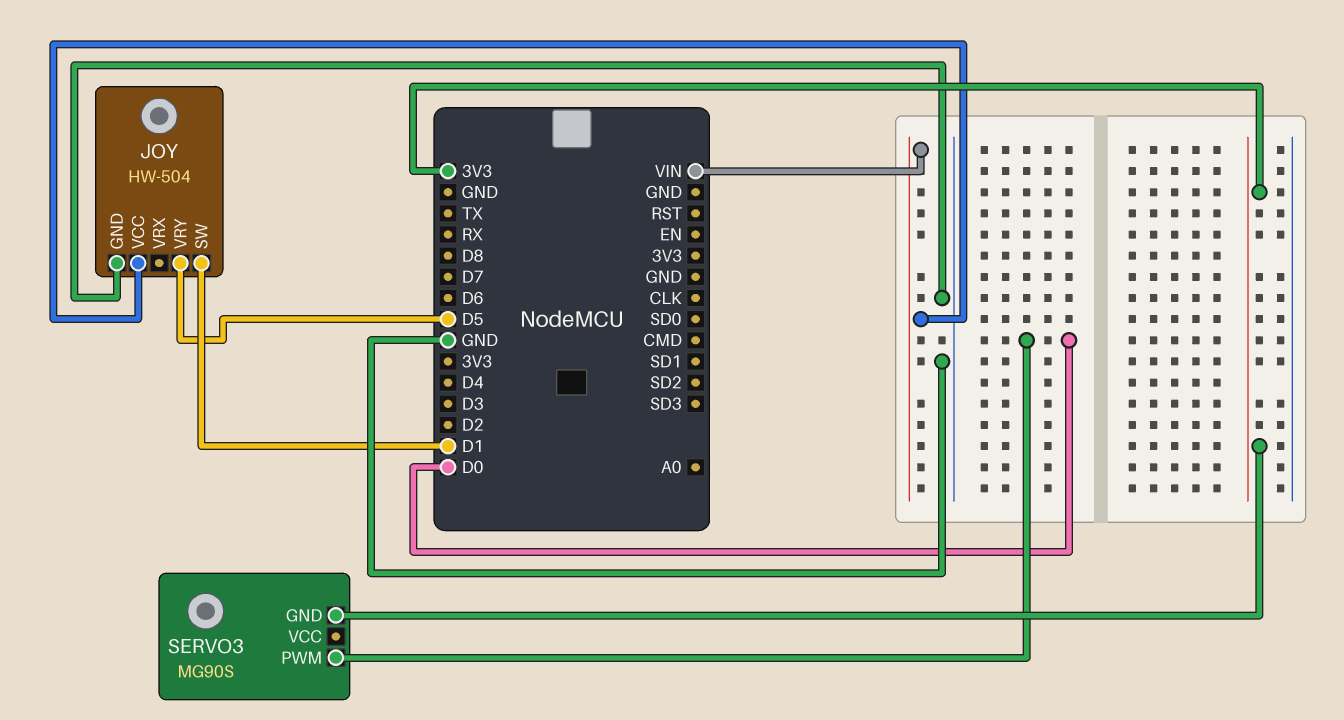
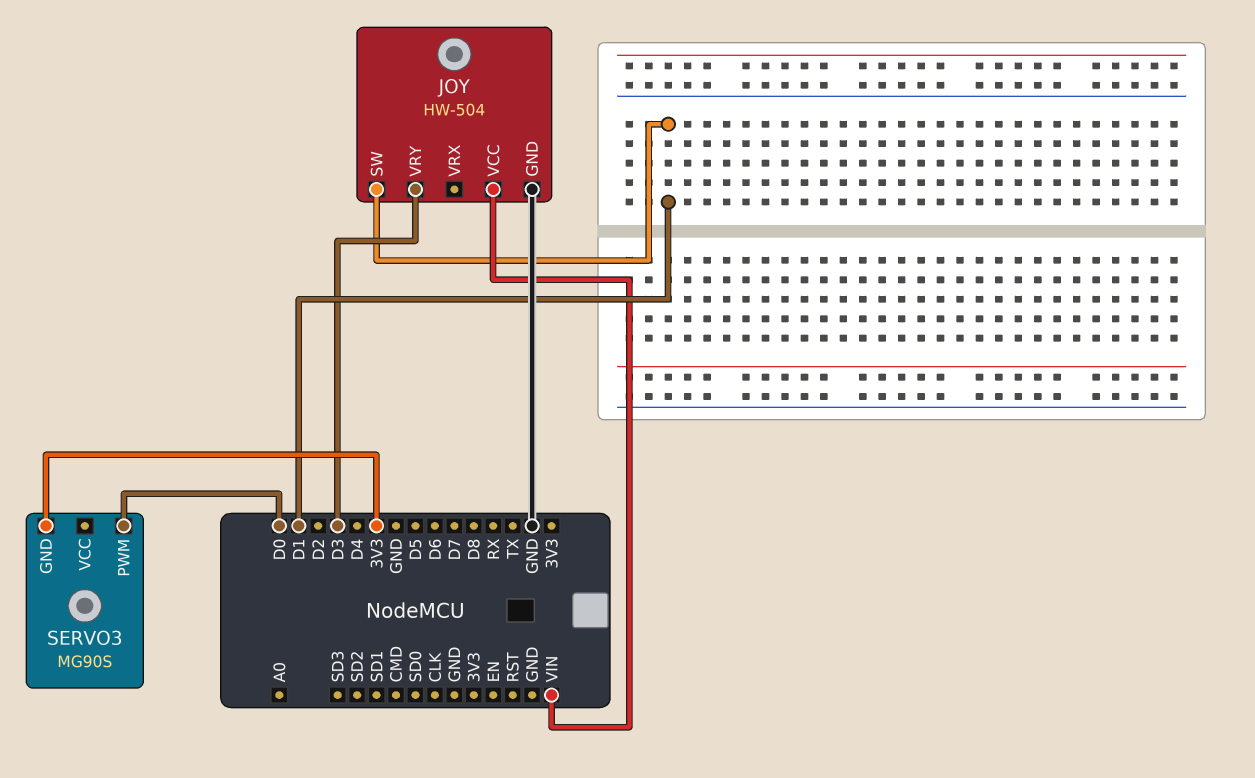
JOY pin VRY: D5 -> D3

